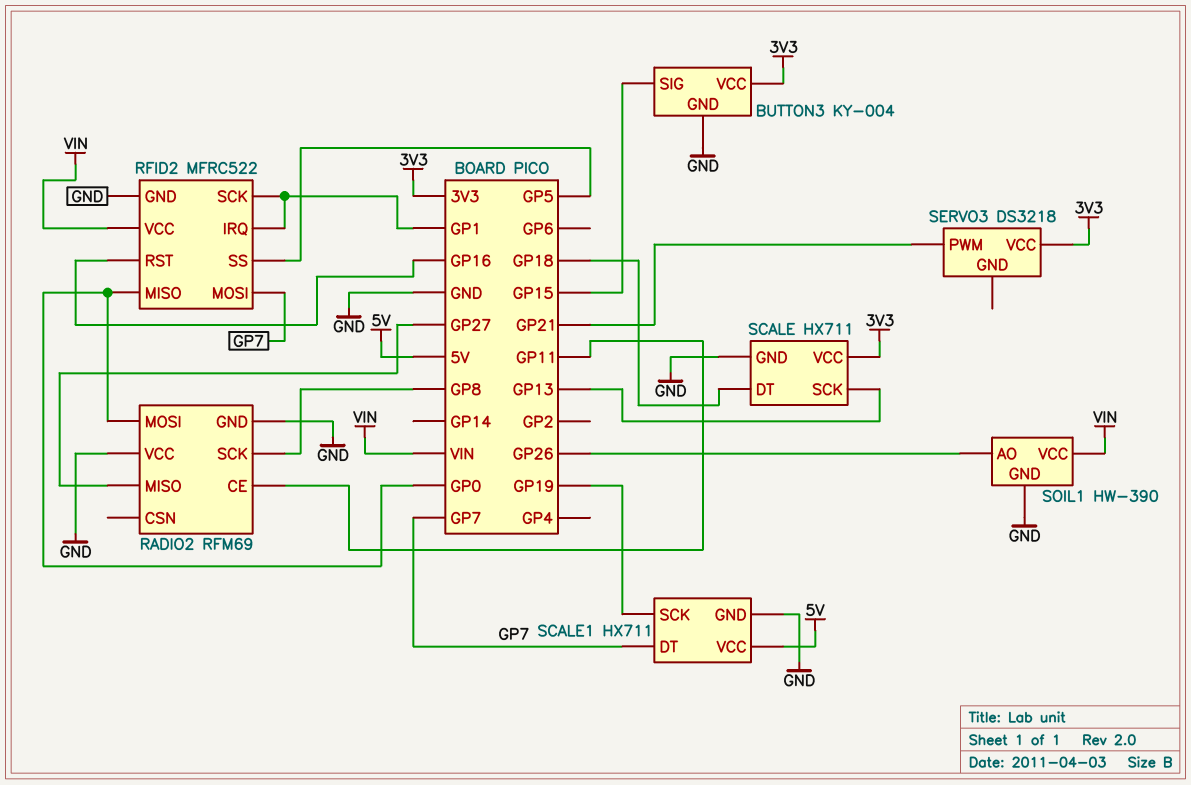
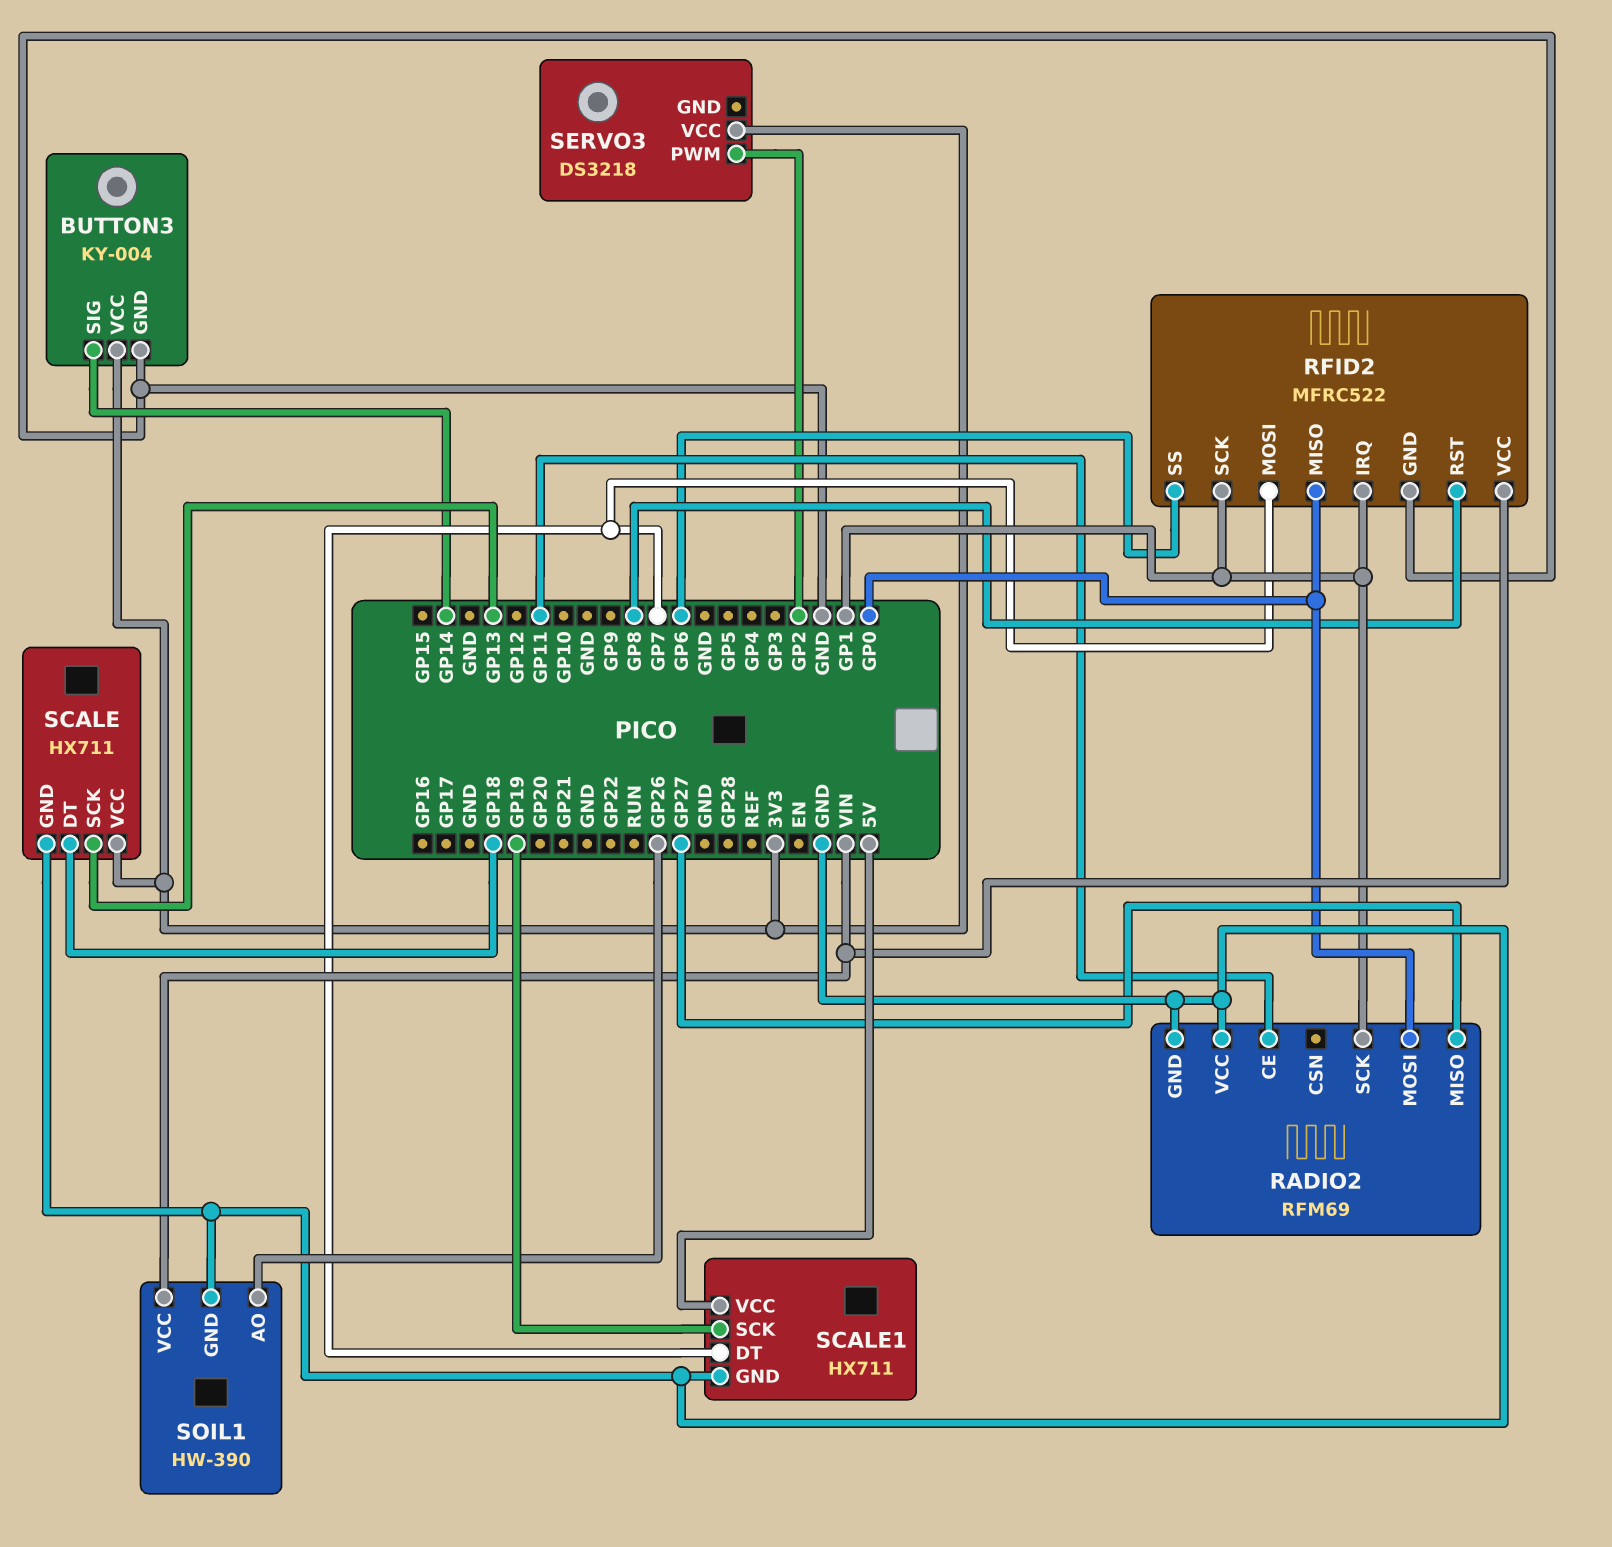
BUTTON3 pin SIG: GP15 -> GP14
RADIO2 pin SCK: GP8 -> GP1
RFID2 pin RST: GP16 -> GP8
RFID2 pin SS: GP5 -> GP6
SERVO3 pin PWM: GP21 -> GP2

